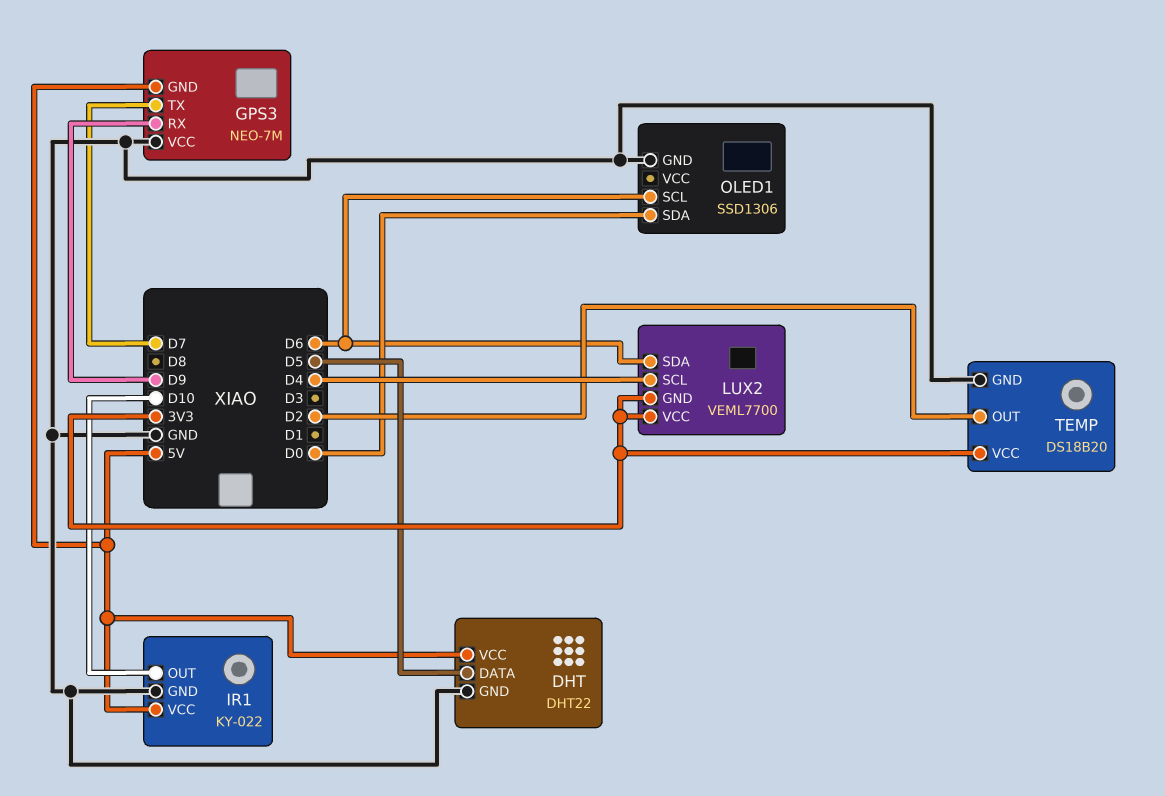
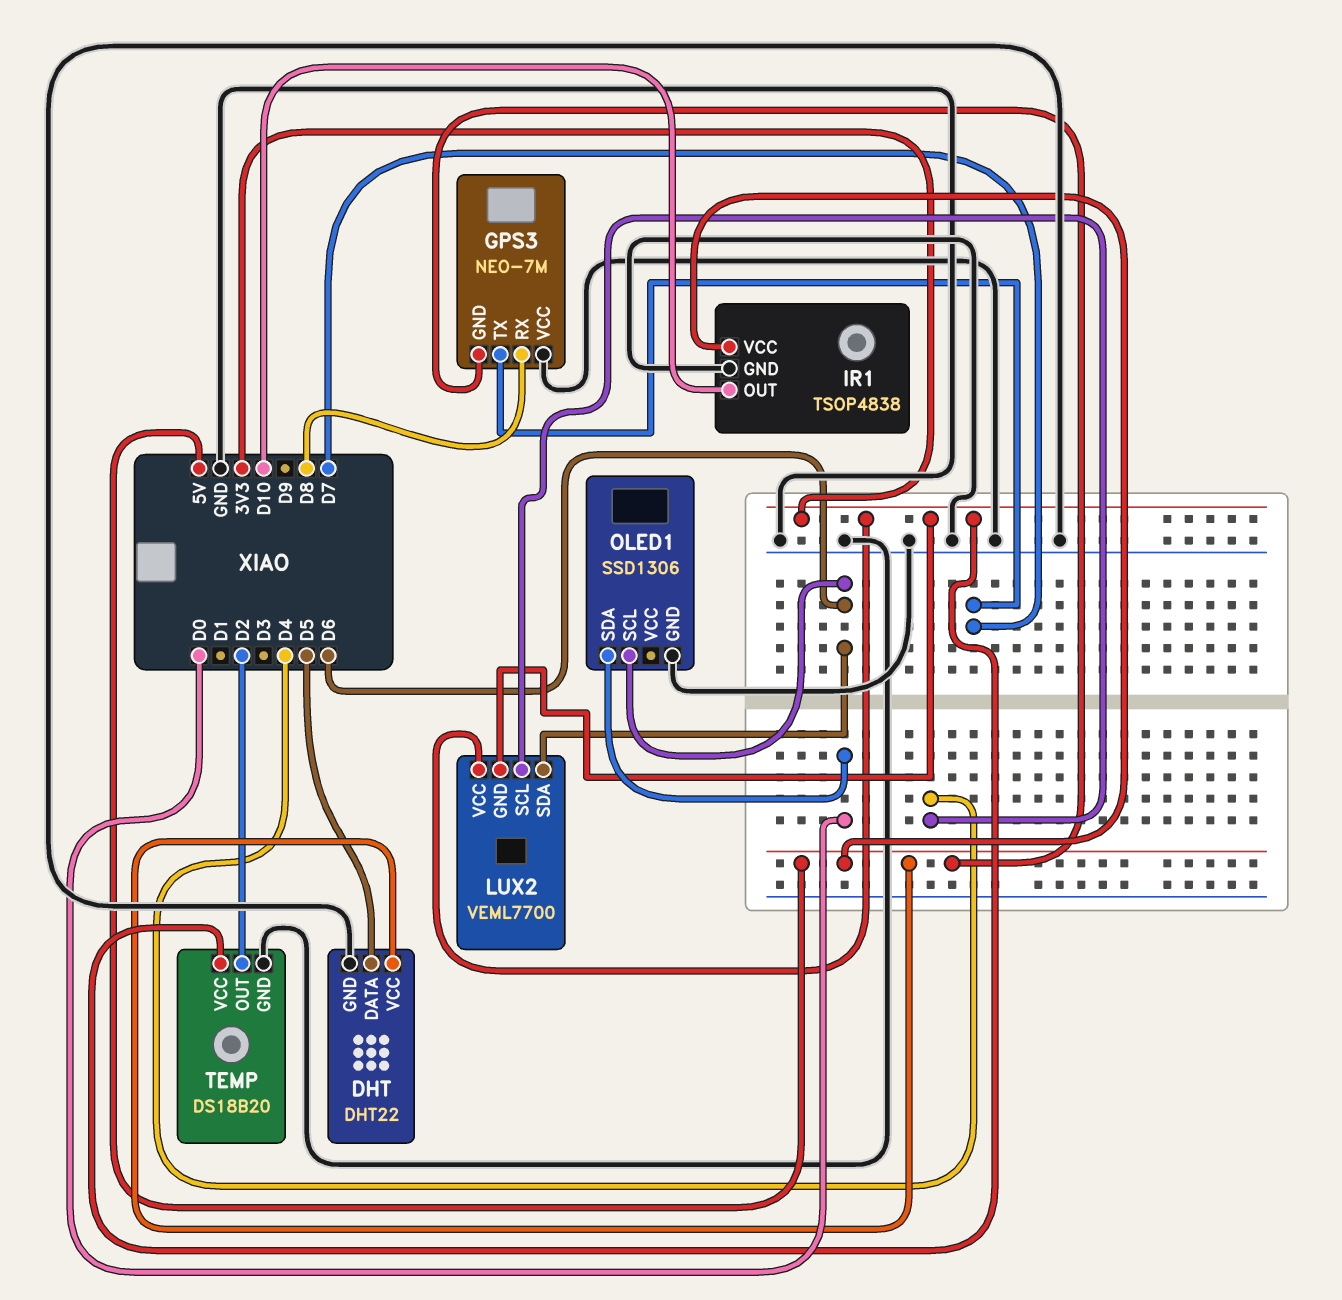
GPS3 pin RX: D9 -> D8
IR1: KY-022 -> TSOP4838

